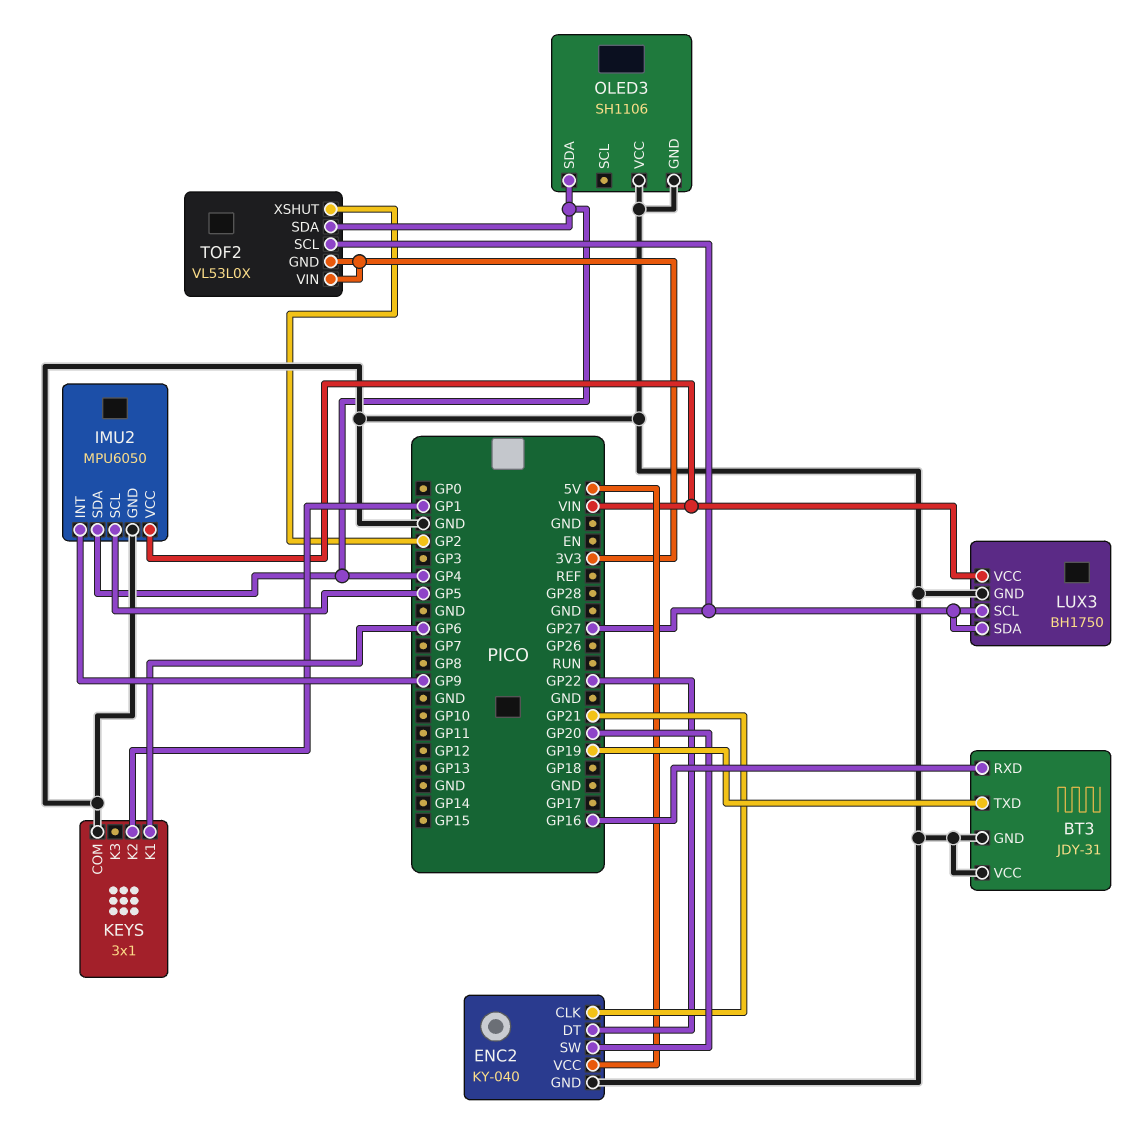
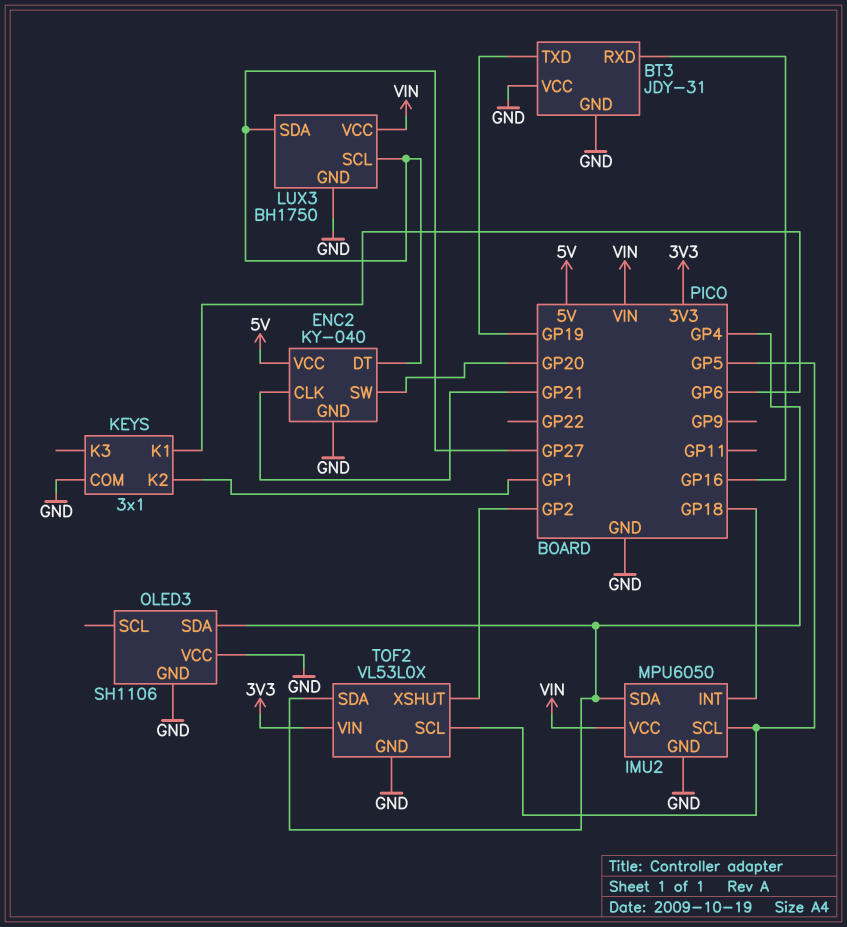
ENC2 pin DT: GP22 -> GP27
IMU2 pin INT: GP9 -> GP18
TOF2 pin GND: 3V3 -> GND
TOF2 pin SCL: GP27 -> GP5

